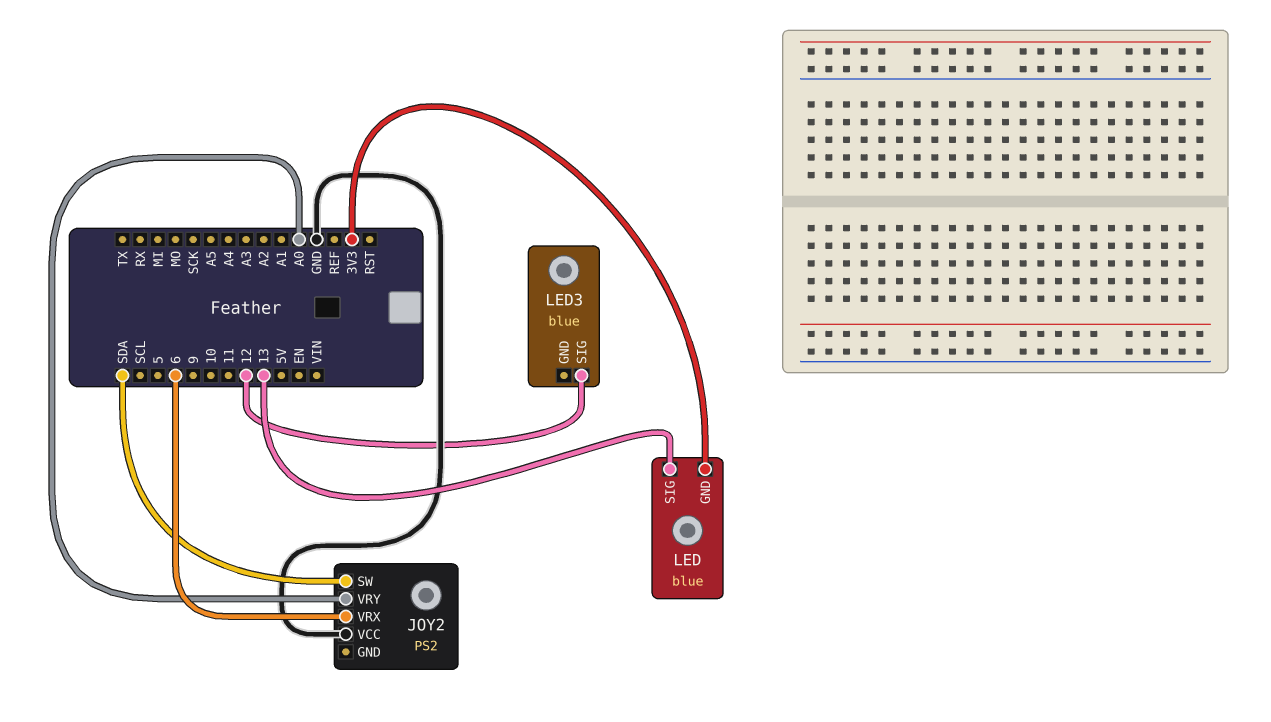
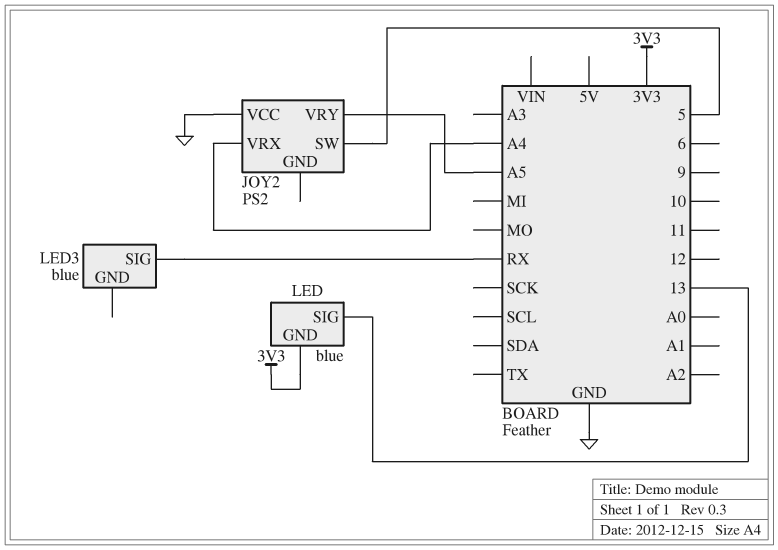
JOY2 pin SW: SDA -> 5
JOY2 pin VRX: 6 -> A4
JOY2 pin VRY: A0 -> A5
LED3 pin SIG: 12 -> RX

